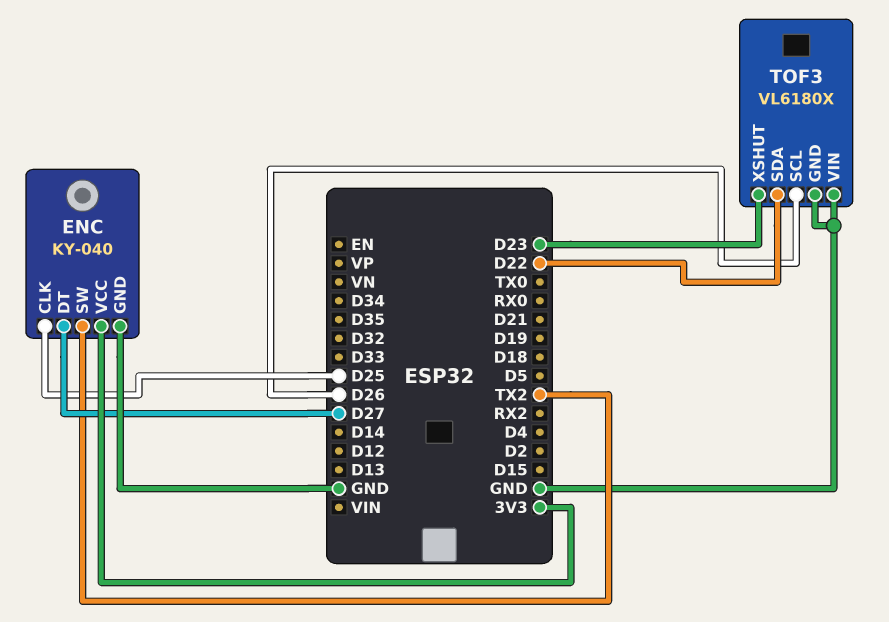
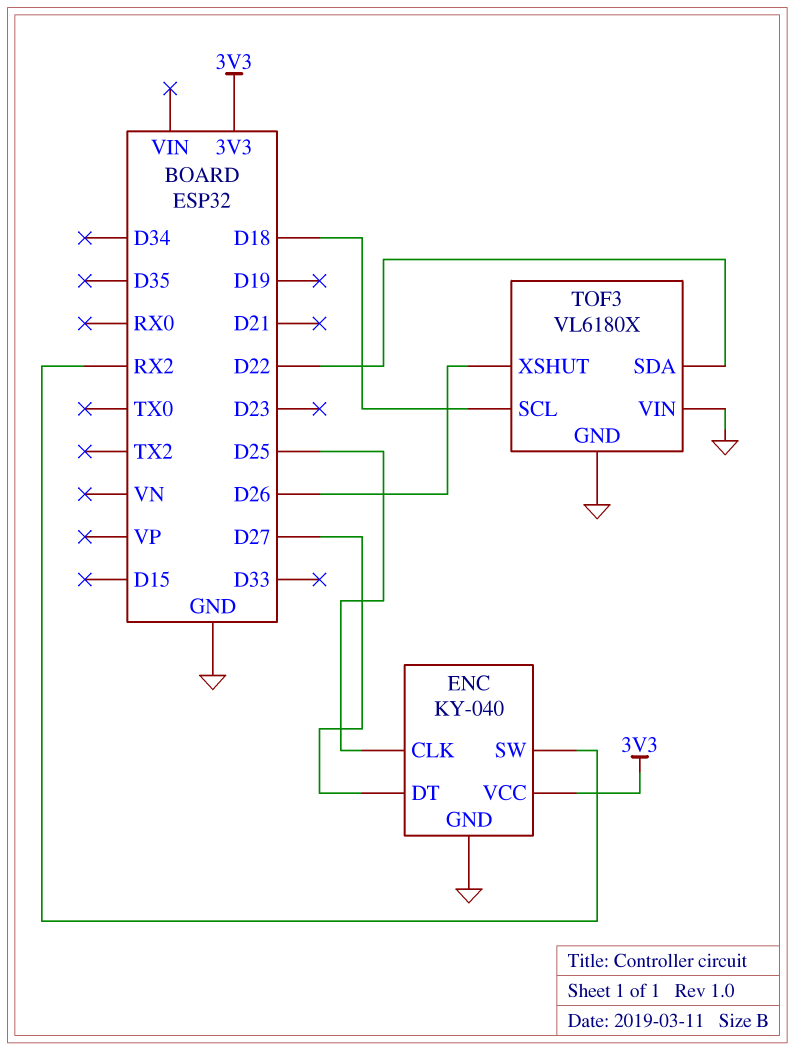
ENC pin SW: TX2 -> RX2
TOF3 pin SCL: D26 -> D18
TOF3 pin XSHUT: D23 -> D26

